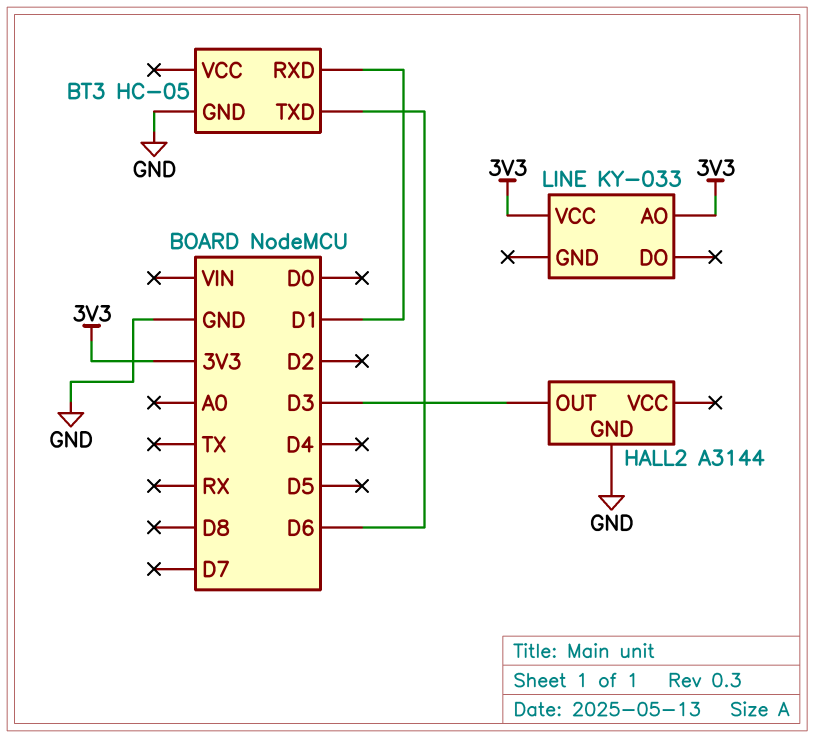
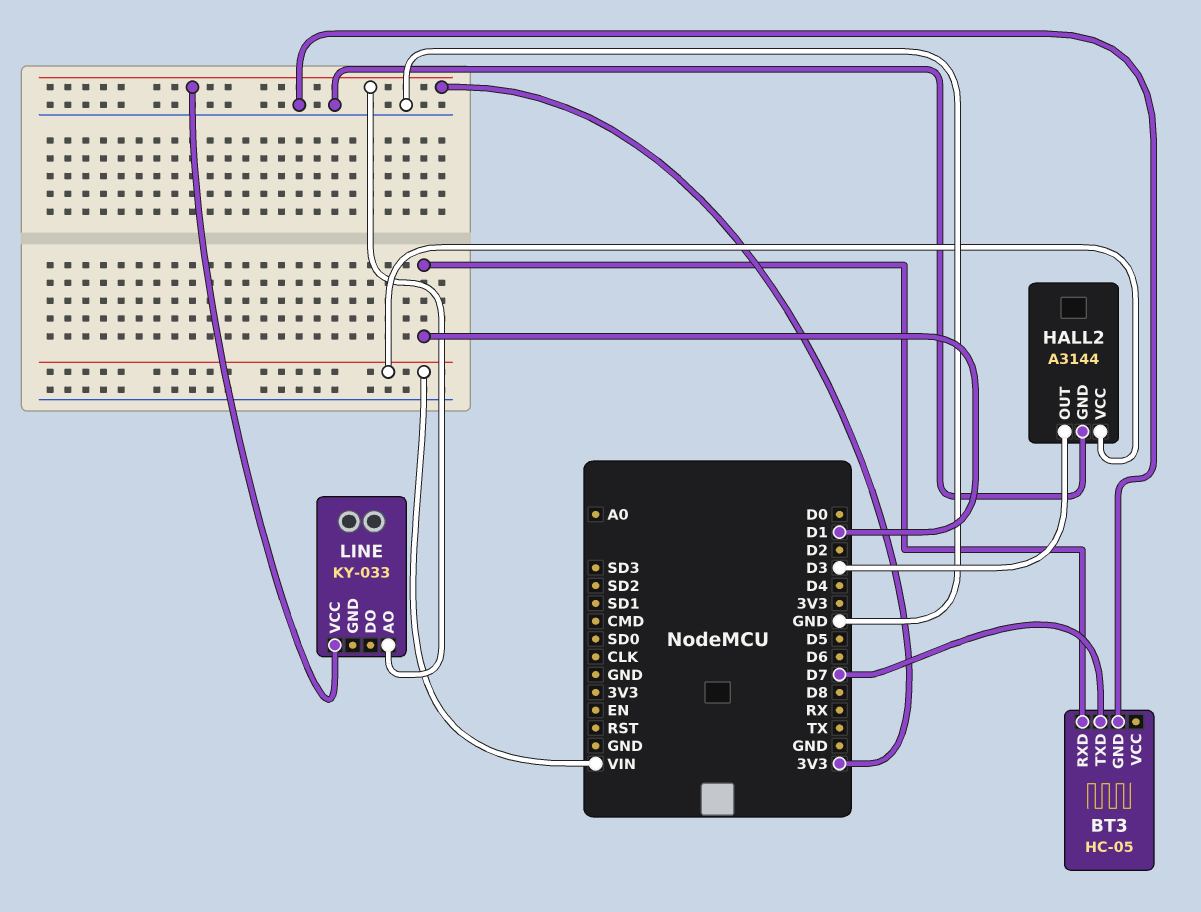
BT3 pin TXD: D6 -> D7
HALL2 pin VCC: none -> VIN

